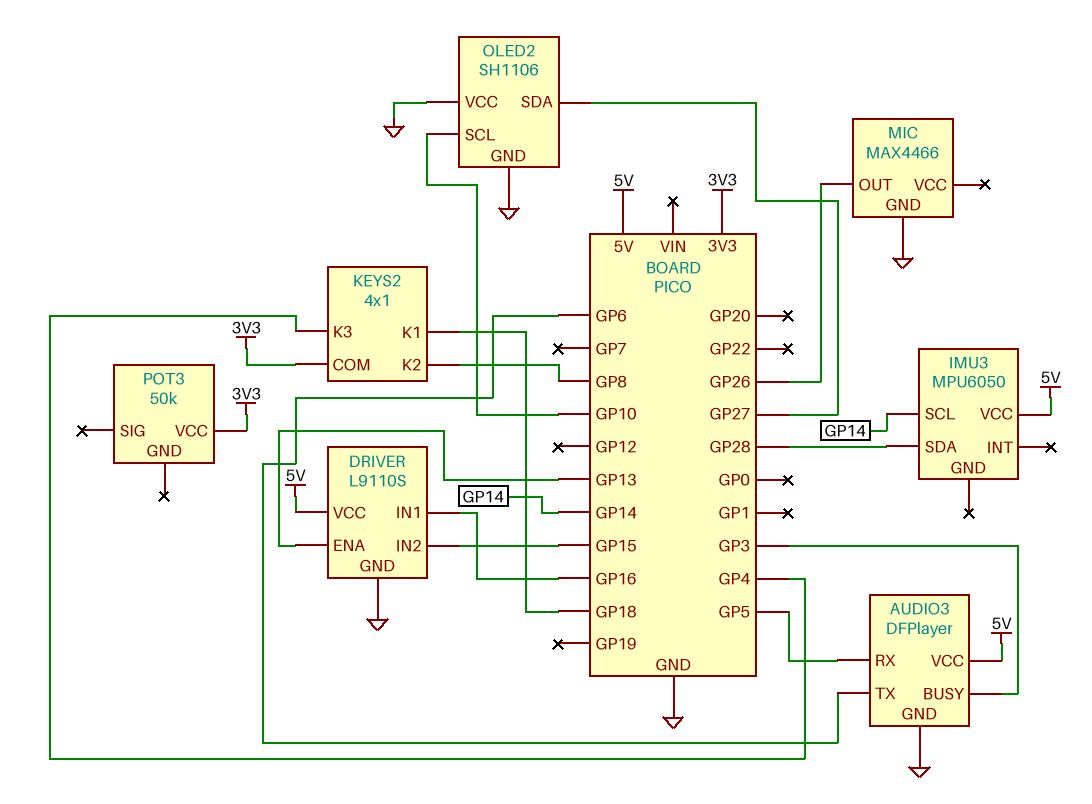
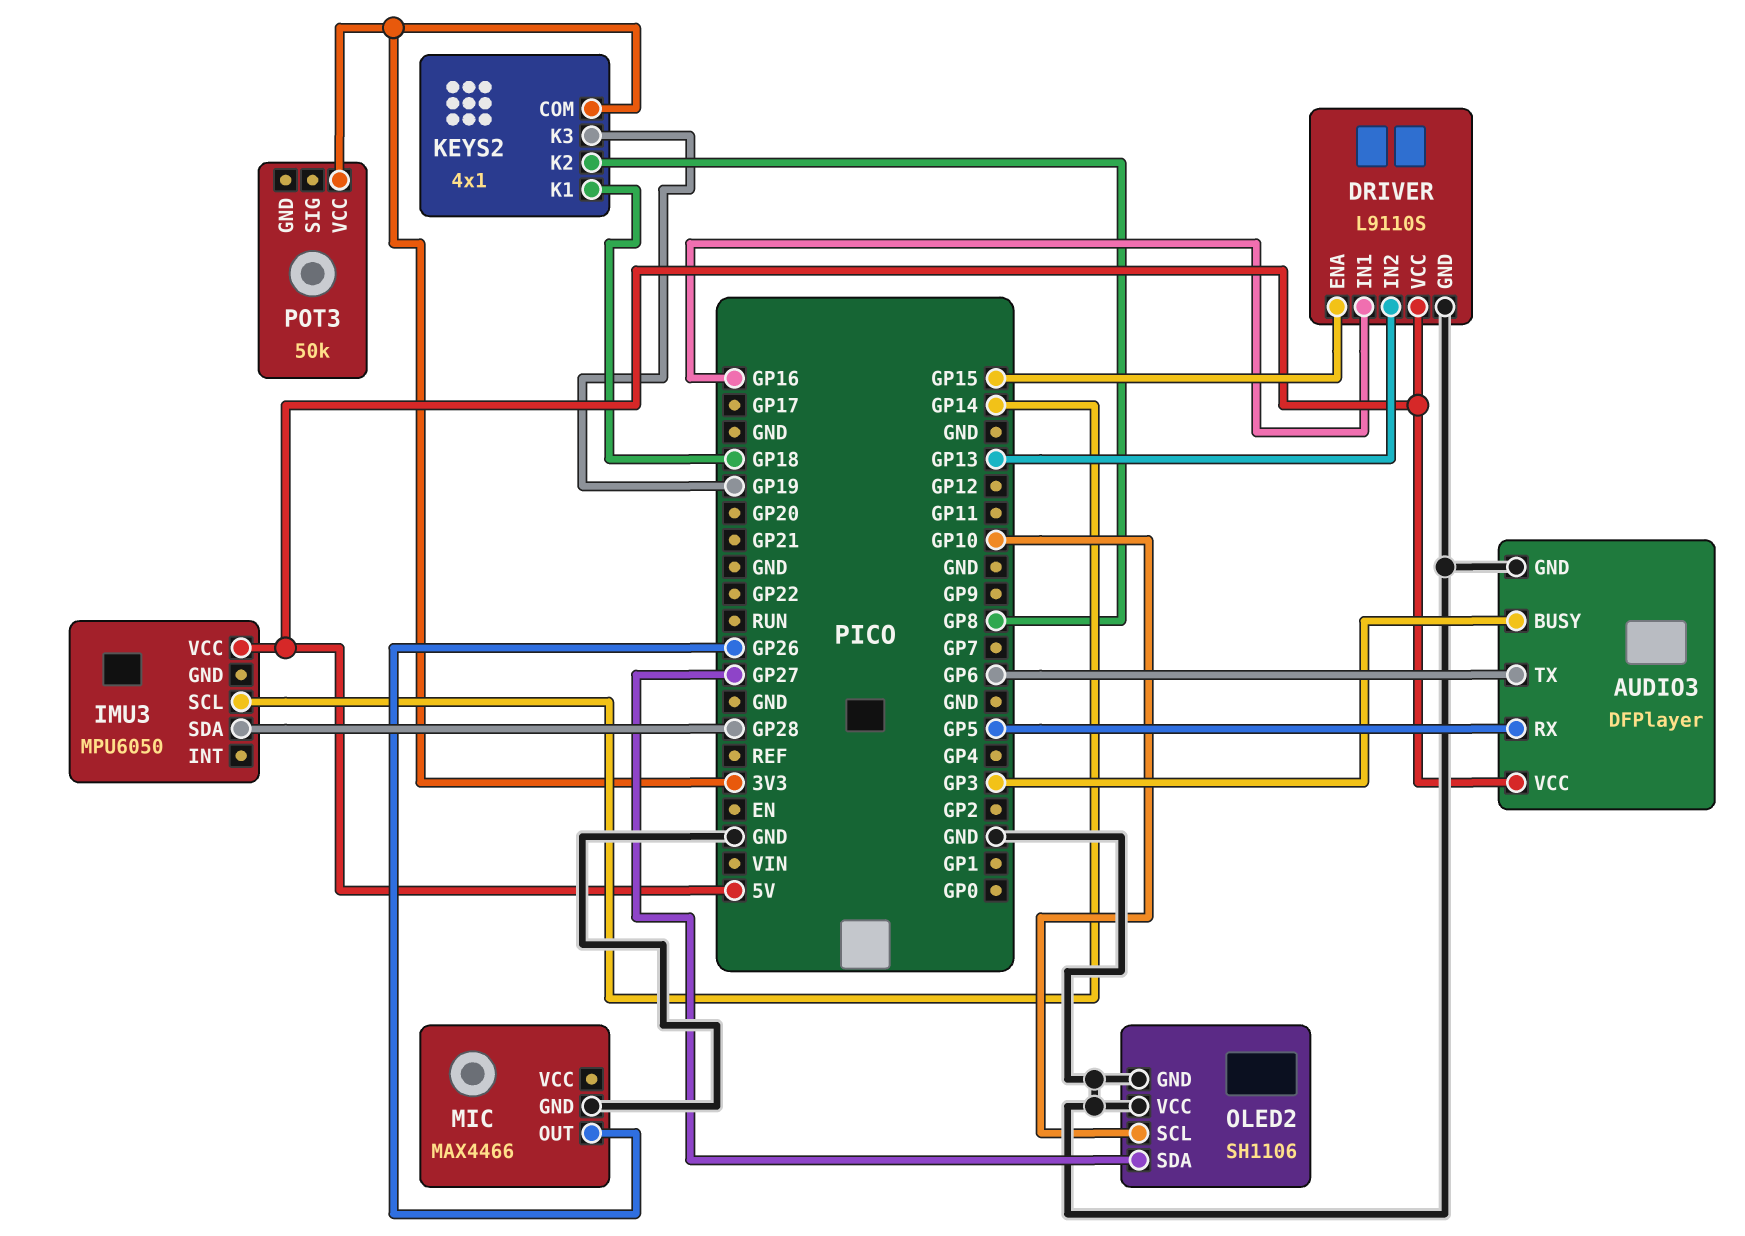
DRIVER pin ENA: GP13 -> GP15
DRIVER pin IN2: GP15 -> GP13
KEYS2 pin K3: GP4 -> GP19

